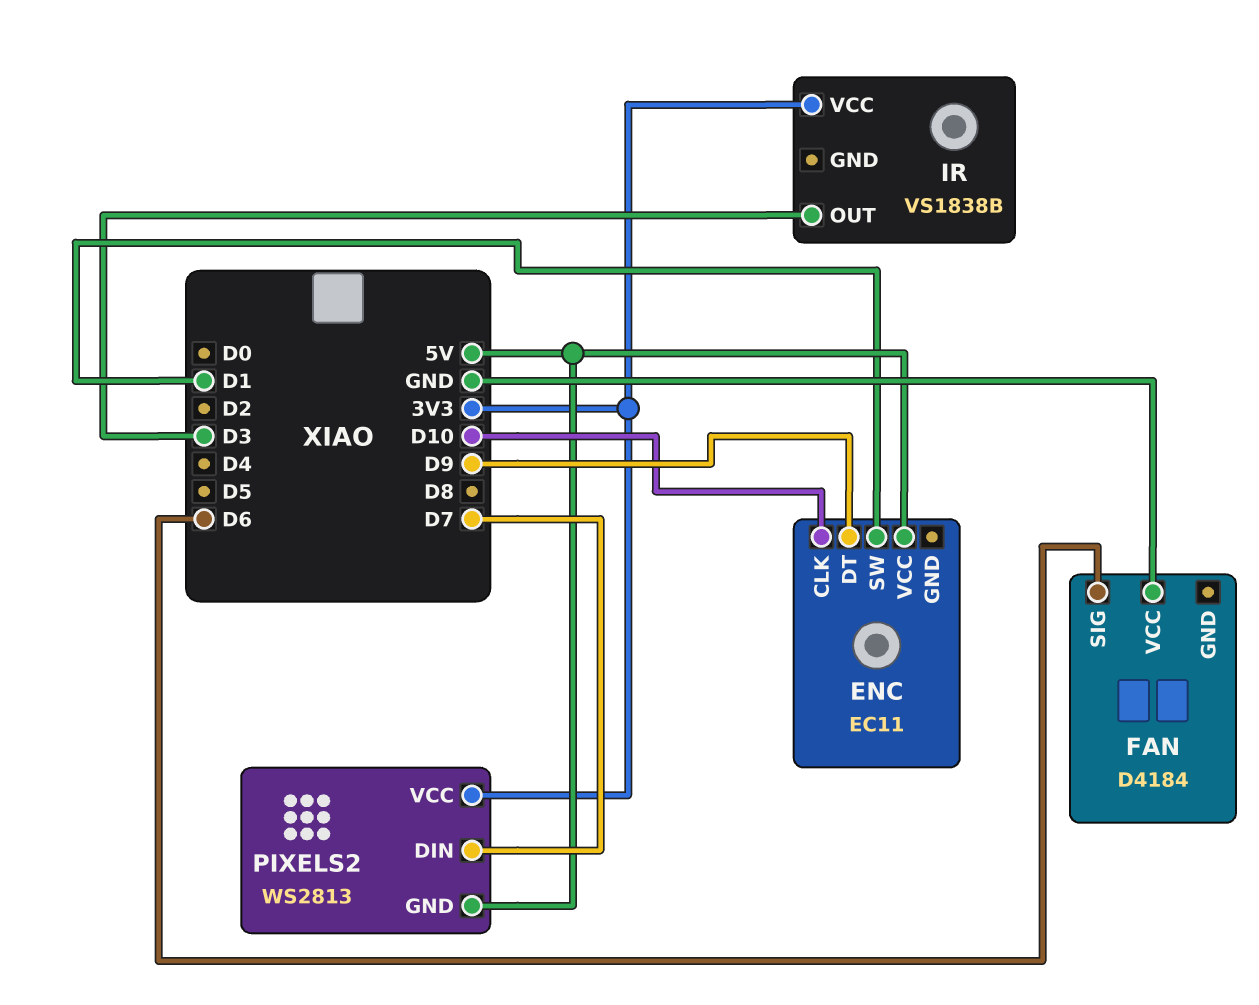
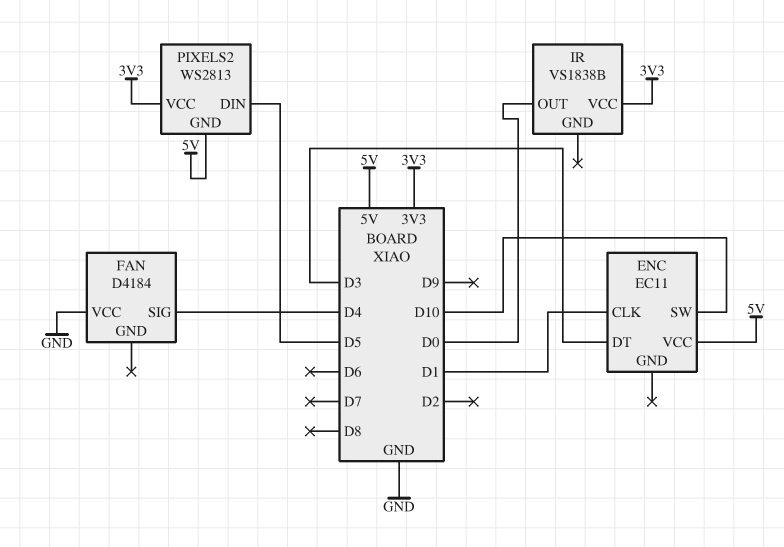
ENC pin CLK: D10 -> D1
ENC pin DT: D9 -> D3
ENC pin SW: D1 -> D10
FAN pin SIG: D6 -> D4
IR pin OUT: D3 -> D0
PIXELS2 pin DIN: D7 -> D5

